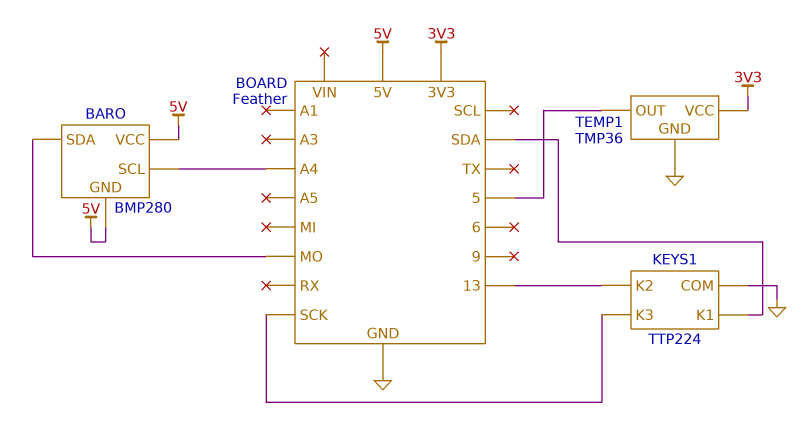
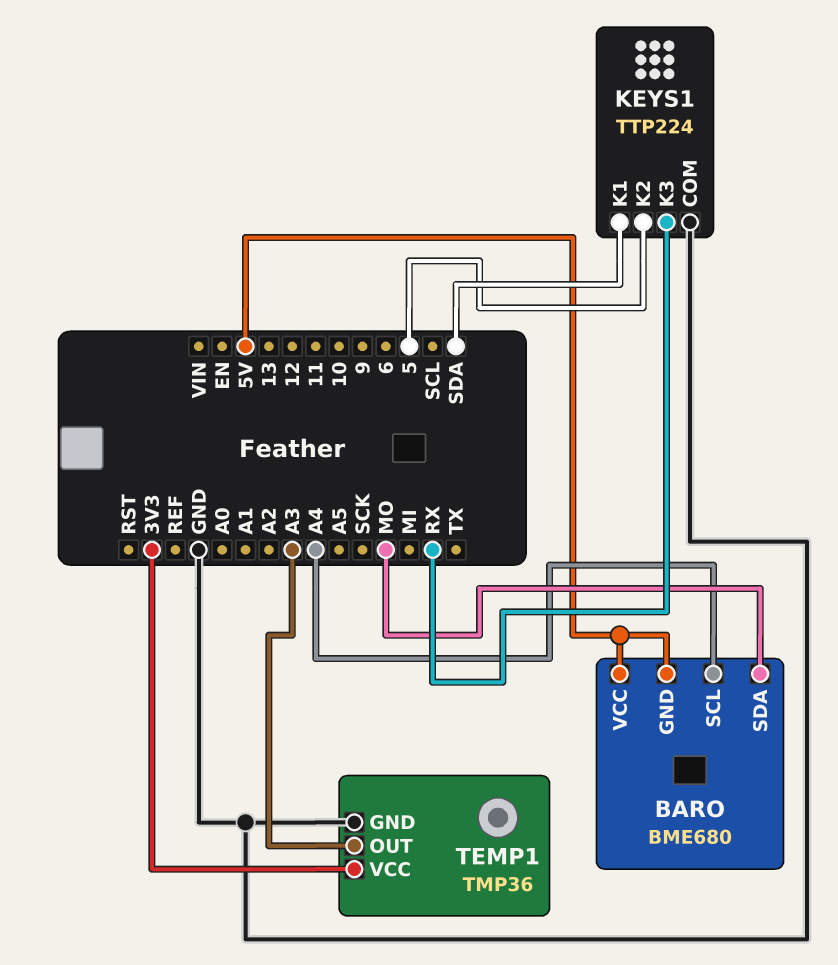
BARO: BMP280 -> BME680
KEYS1 pin K2: 13 -> 5
KEYS1 pin K3: SCK -> RX
TEMP1 pin OUT: 5 -> A3

